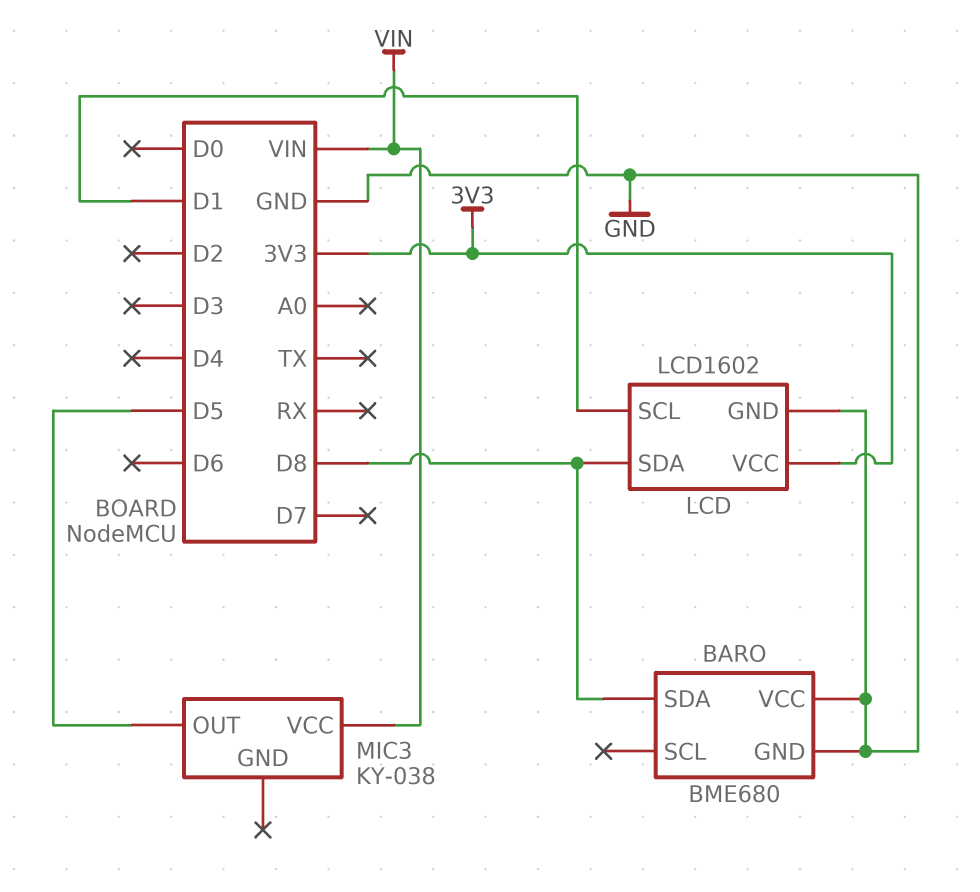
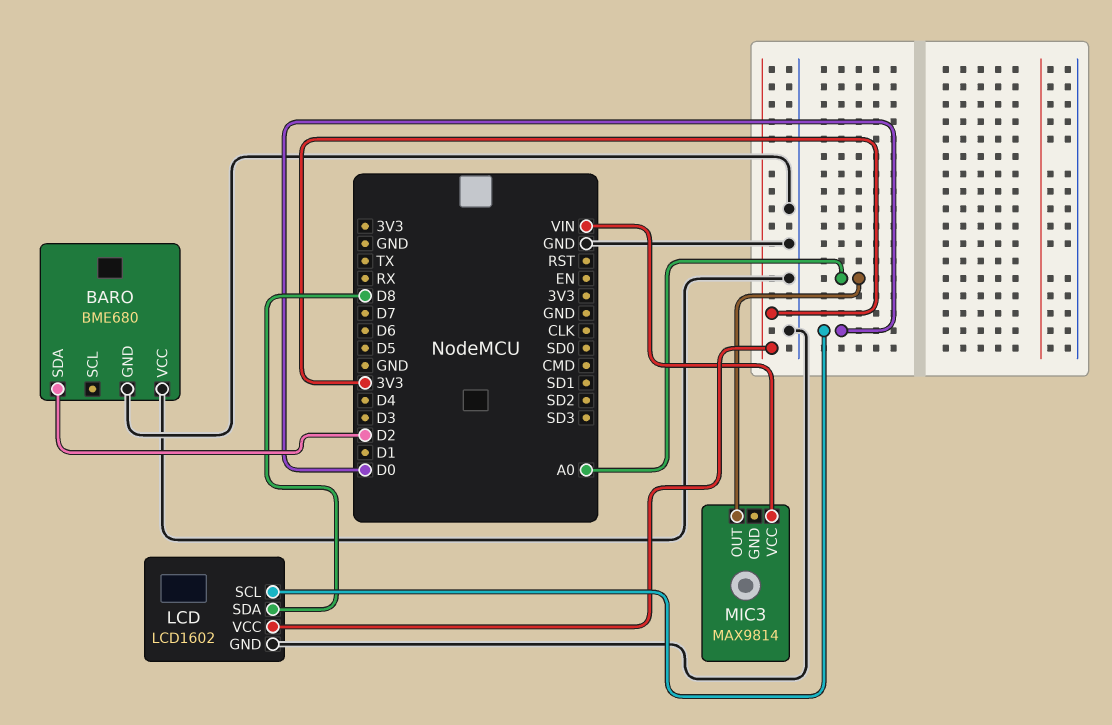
BARO pin SDA: D8 -> D2
LCD pin SCL: D1 -> D0
MIC3: KY-038 -> MAX9814
MIC3 pin OUT: D5 -> A0

